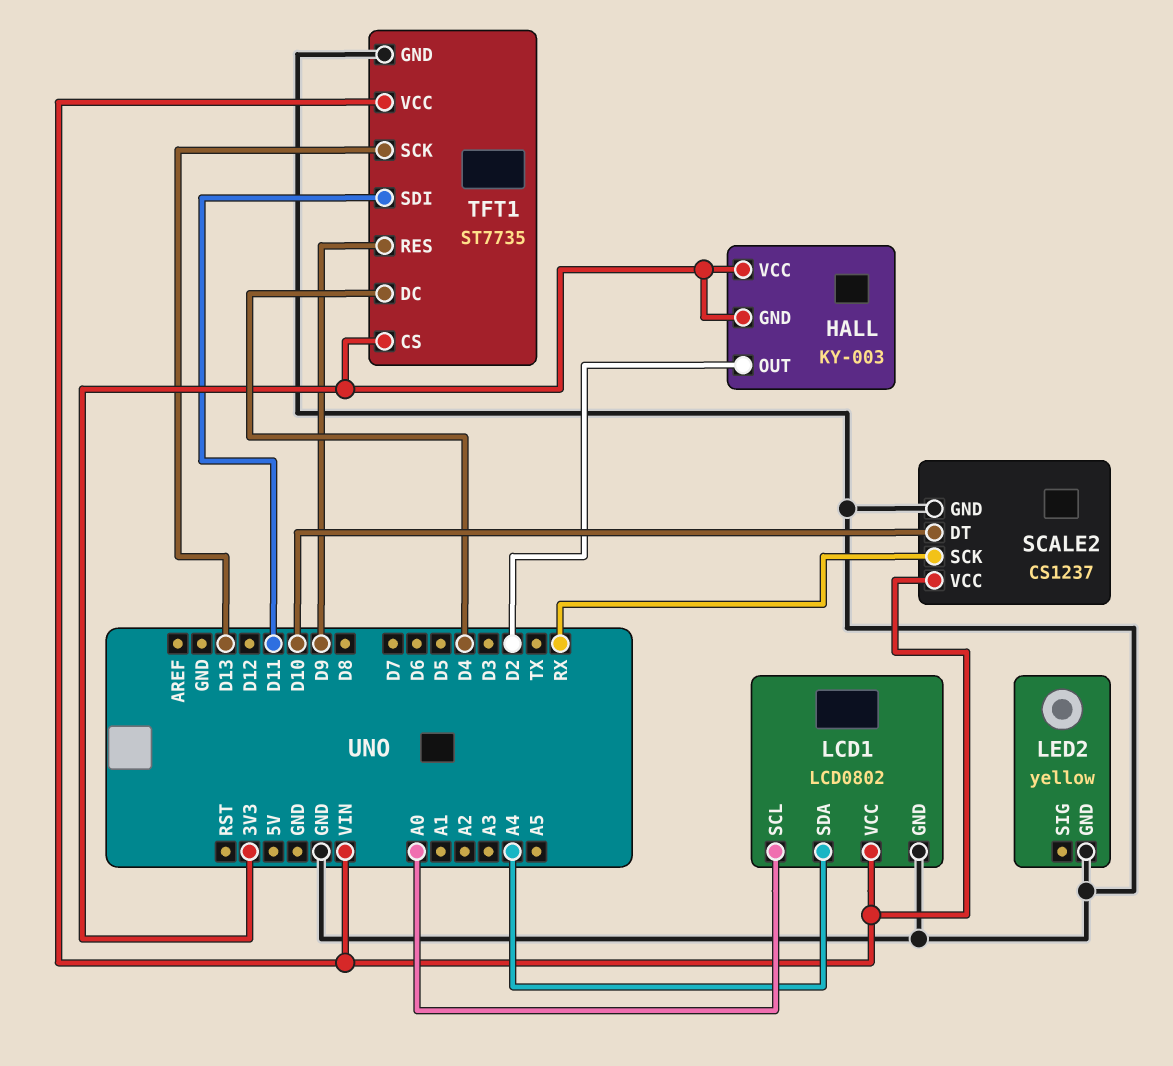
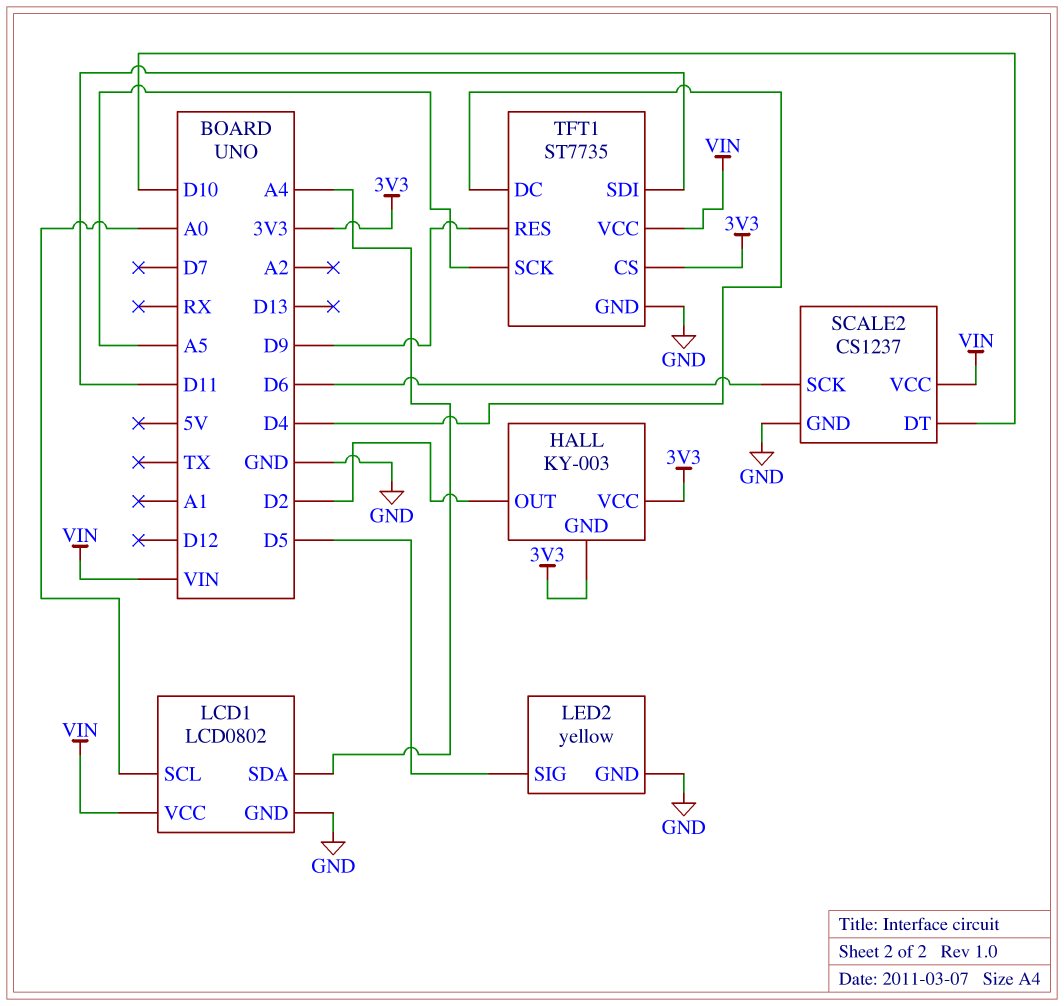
LED2 pin SIG: none -> D5
SCALE2 pin SCK: RX -> D6
TFT1 pin SCK: D13 -> A5

